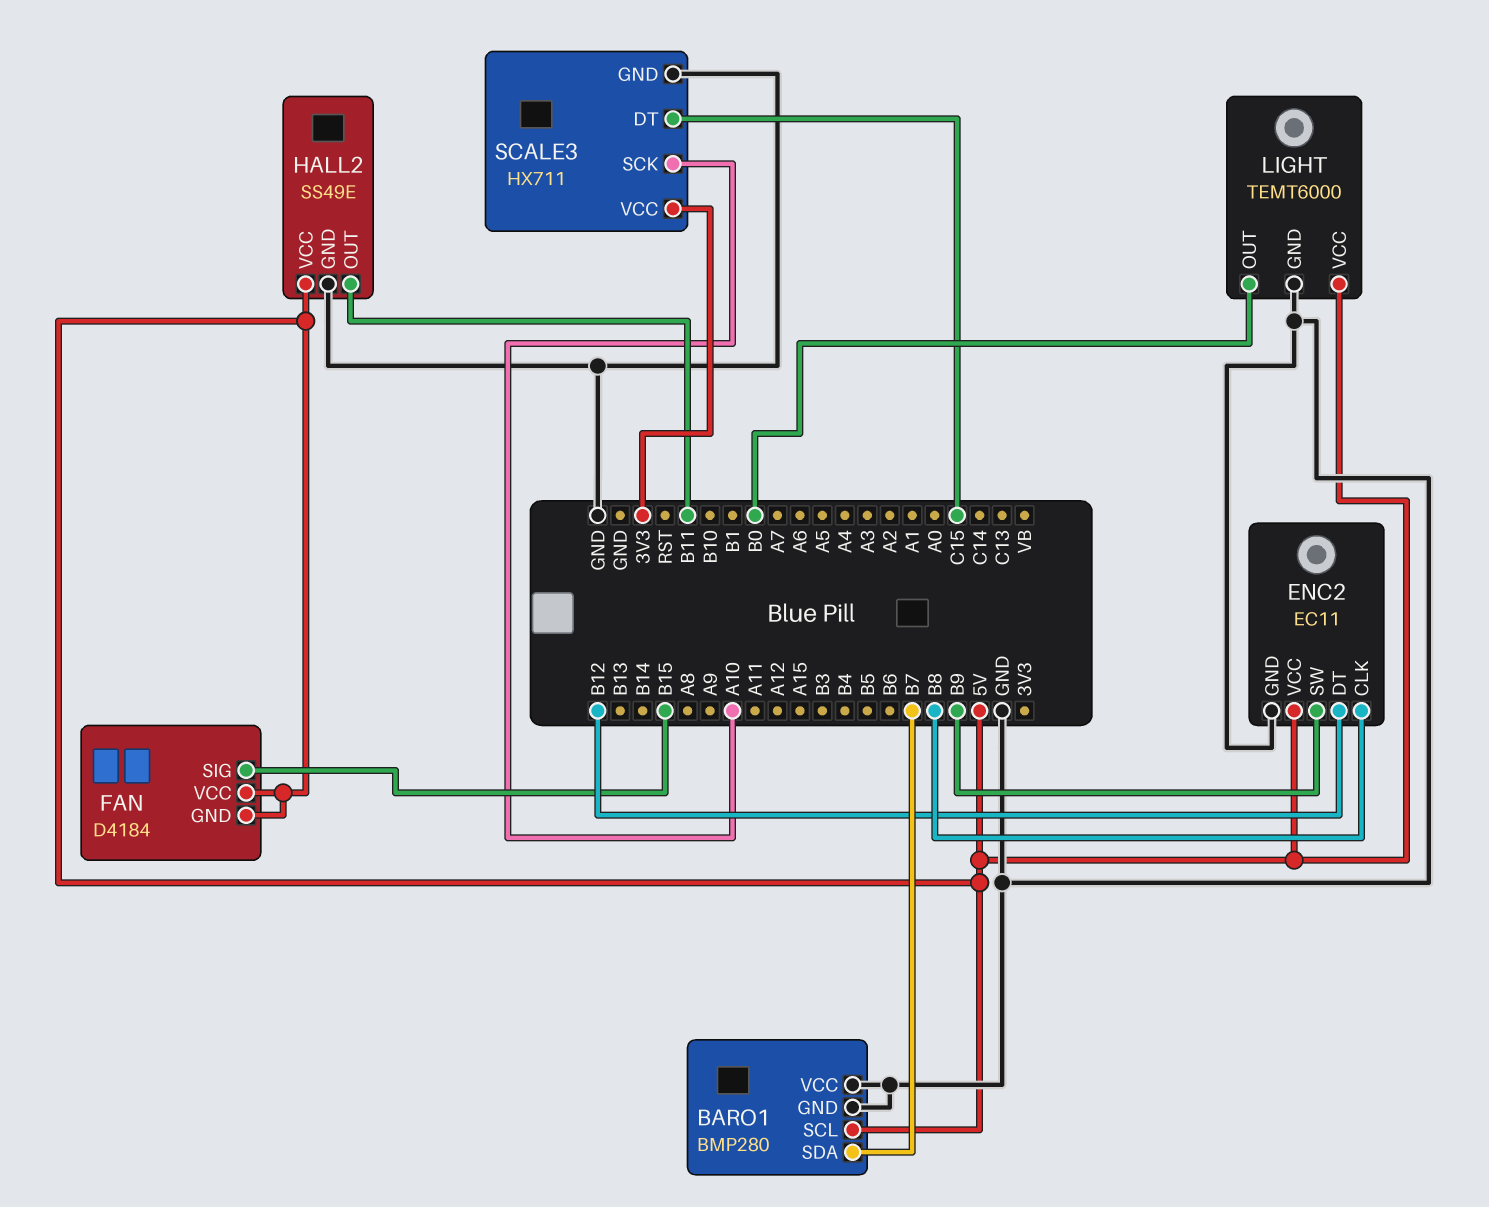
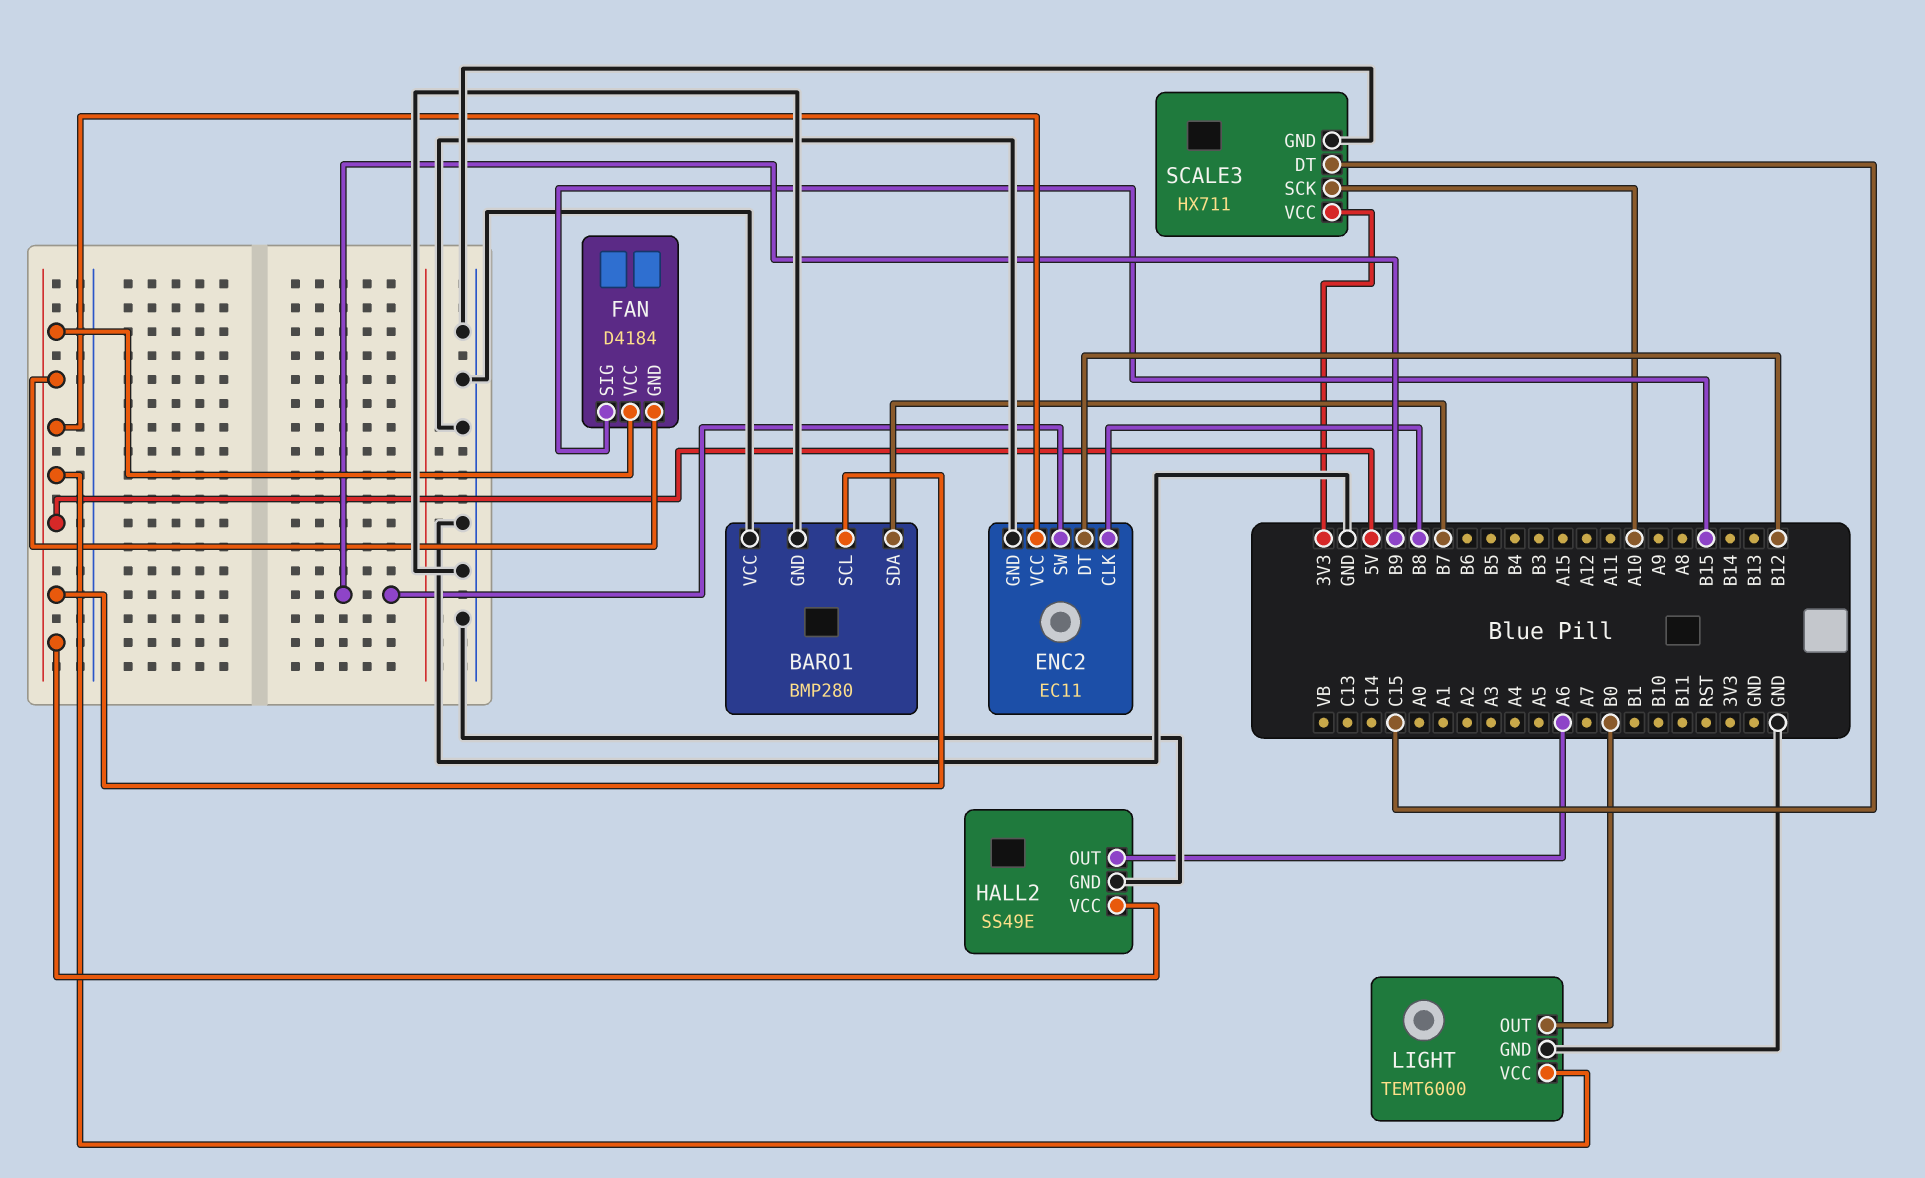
HALL2 pin OUT: B11 -> A6

